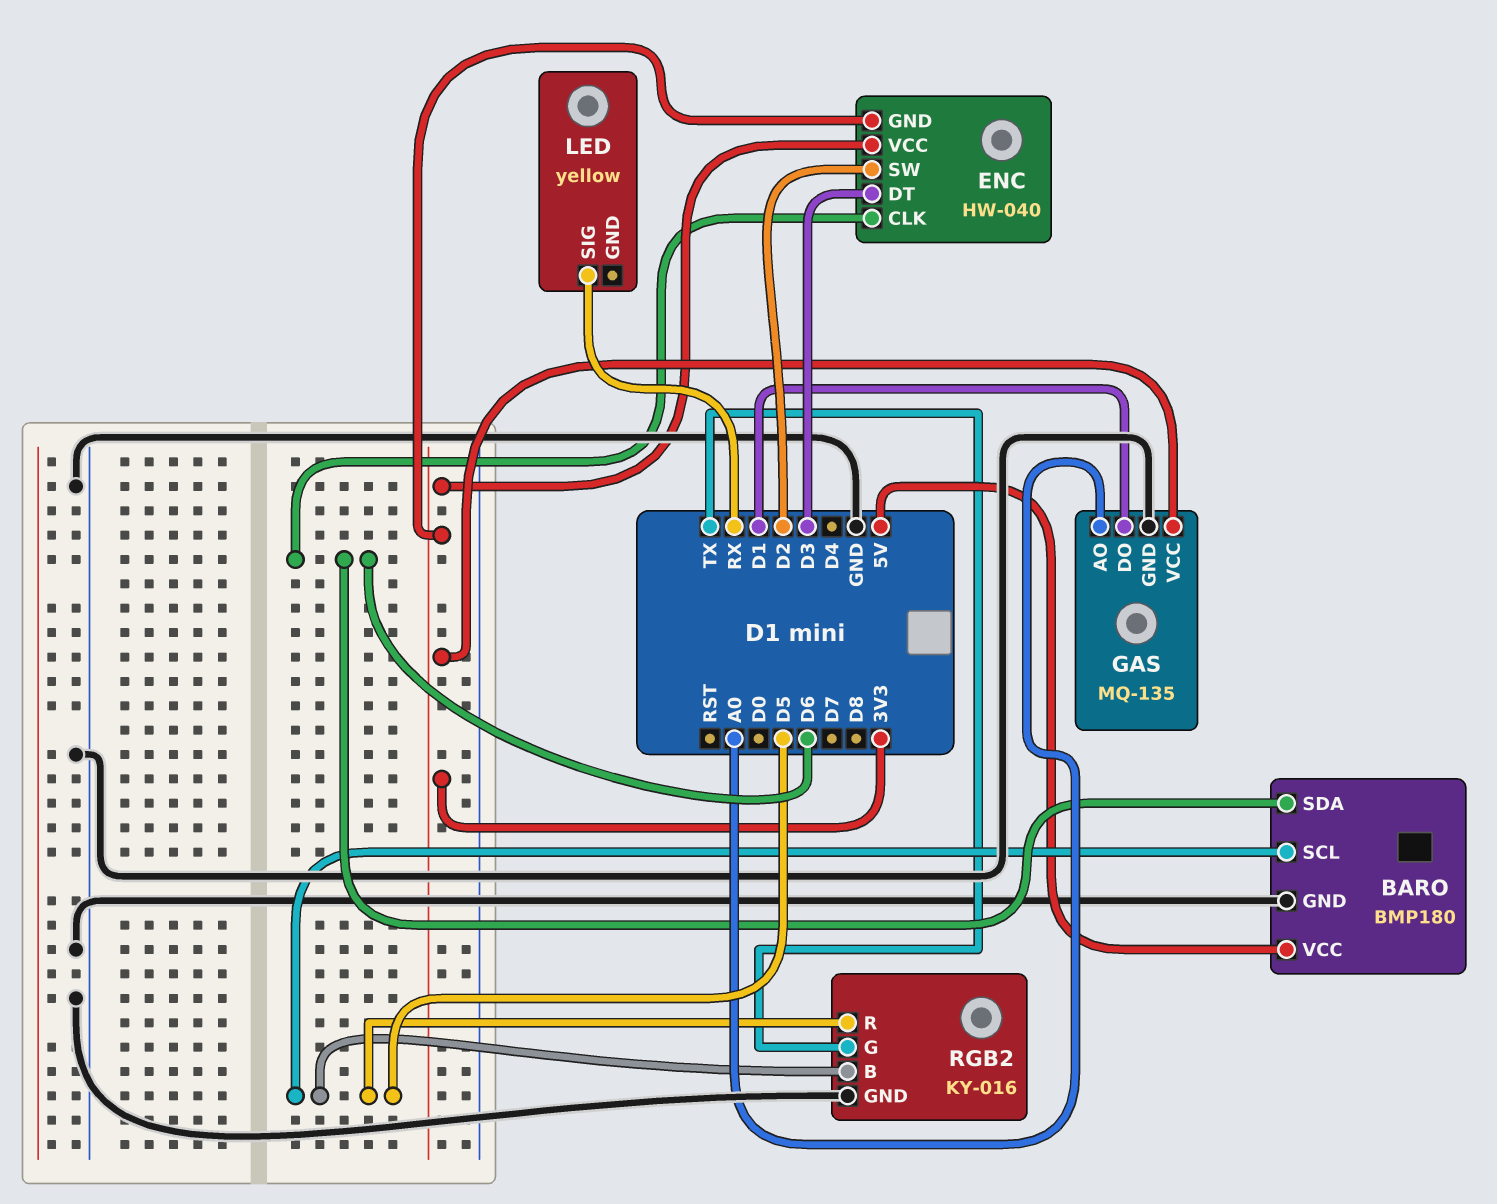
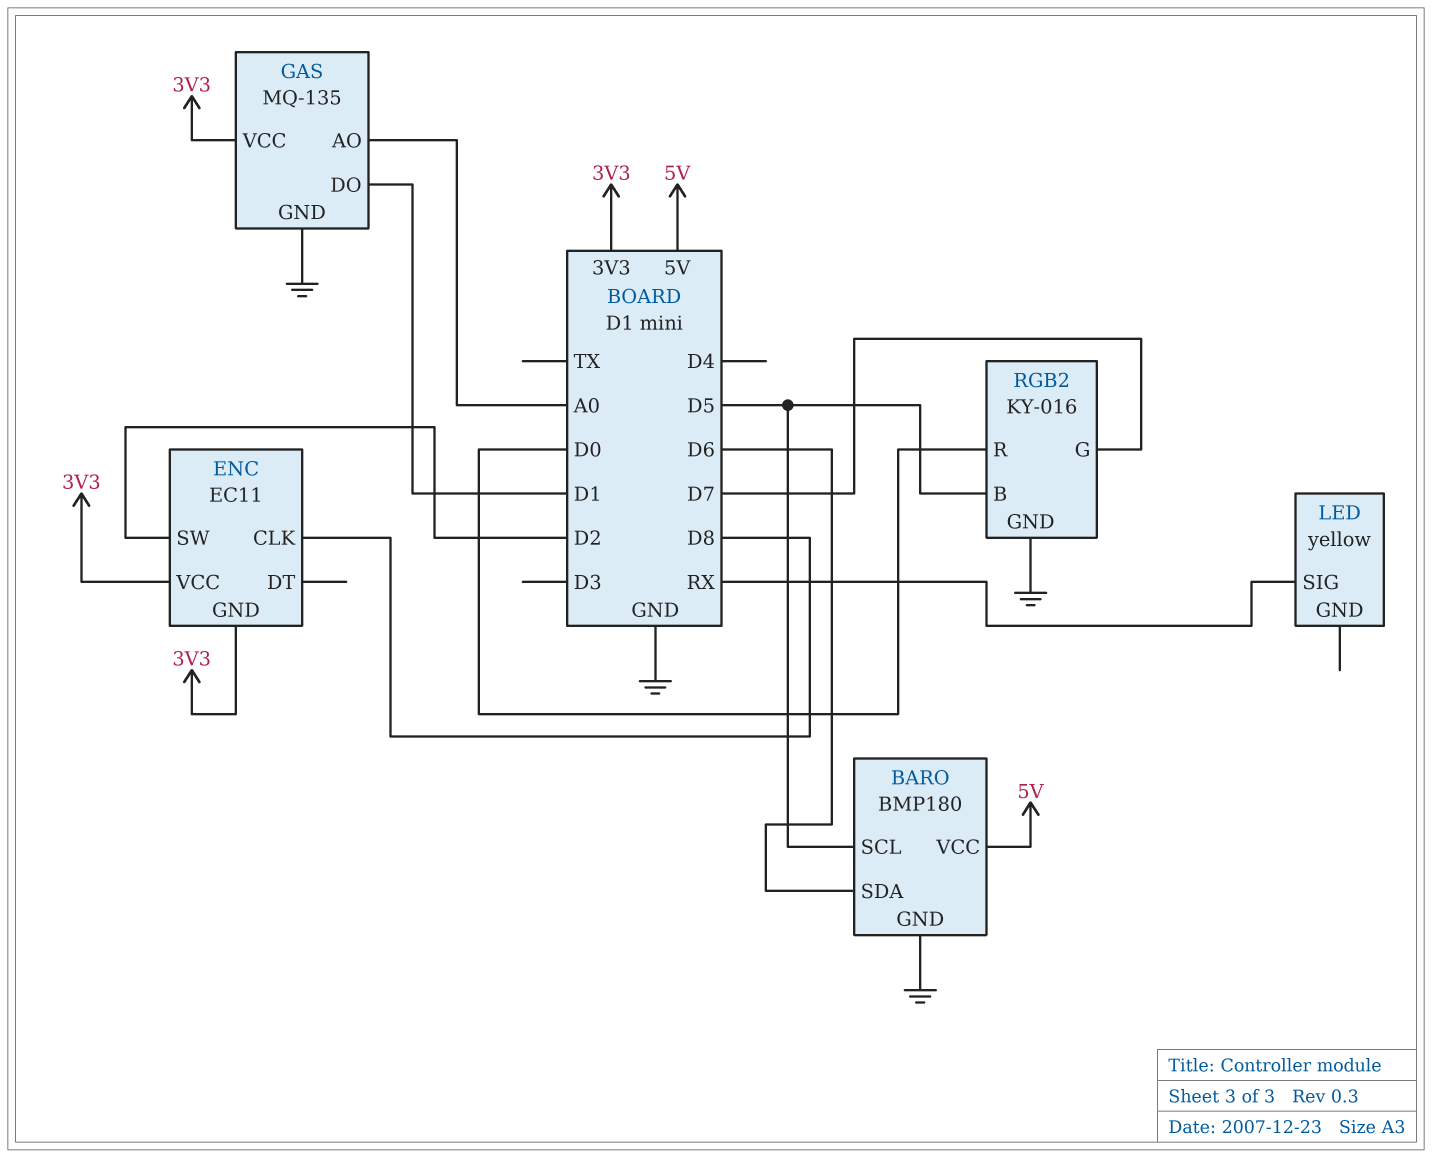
ENC: HW-040 -> EC11
ENC pin CLK: D6 -> D8
ENC pin DT: D3 -> none
RGB2 pin G: TX -> D7
RGB2 pin R: D5 -> D0

